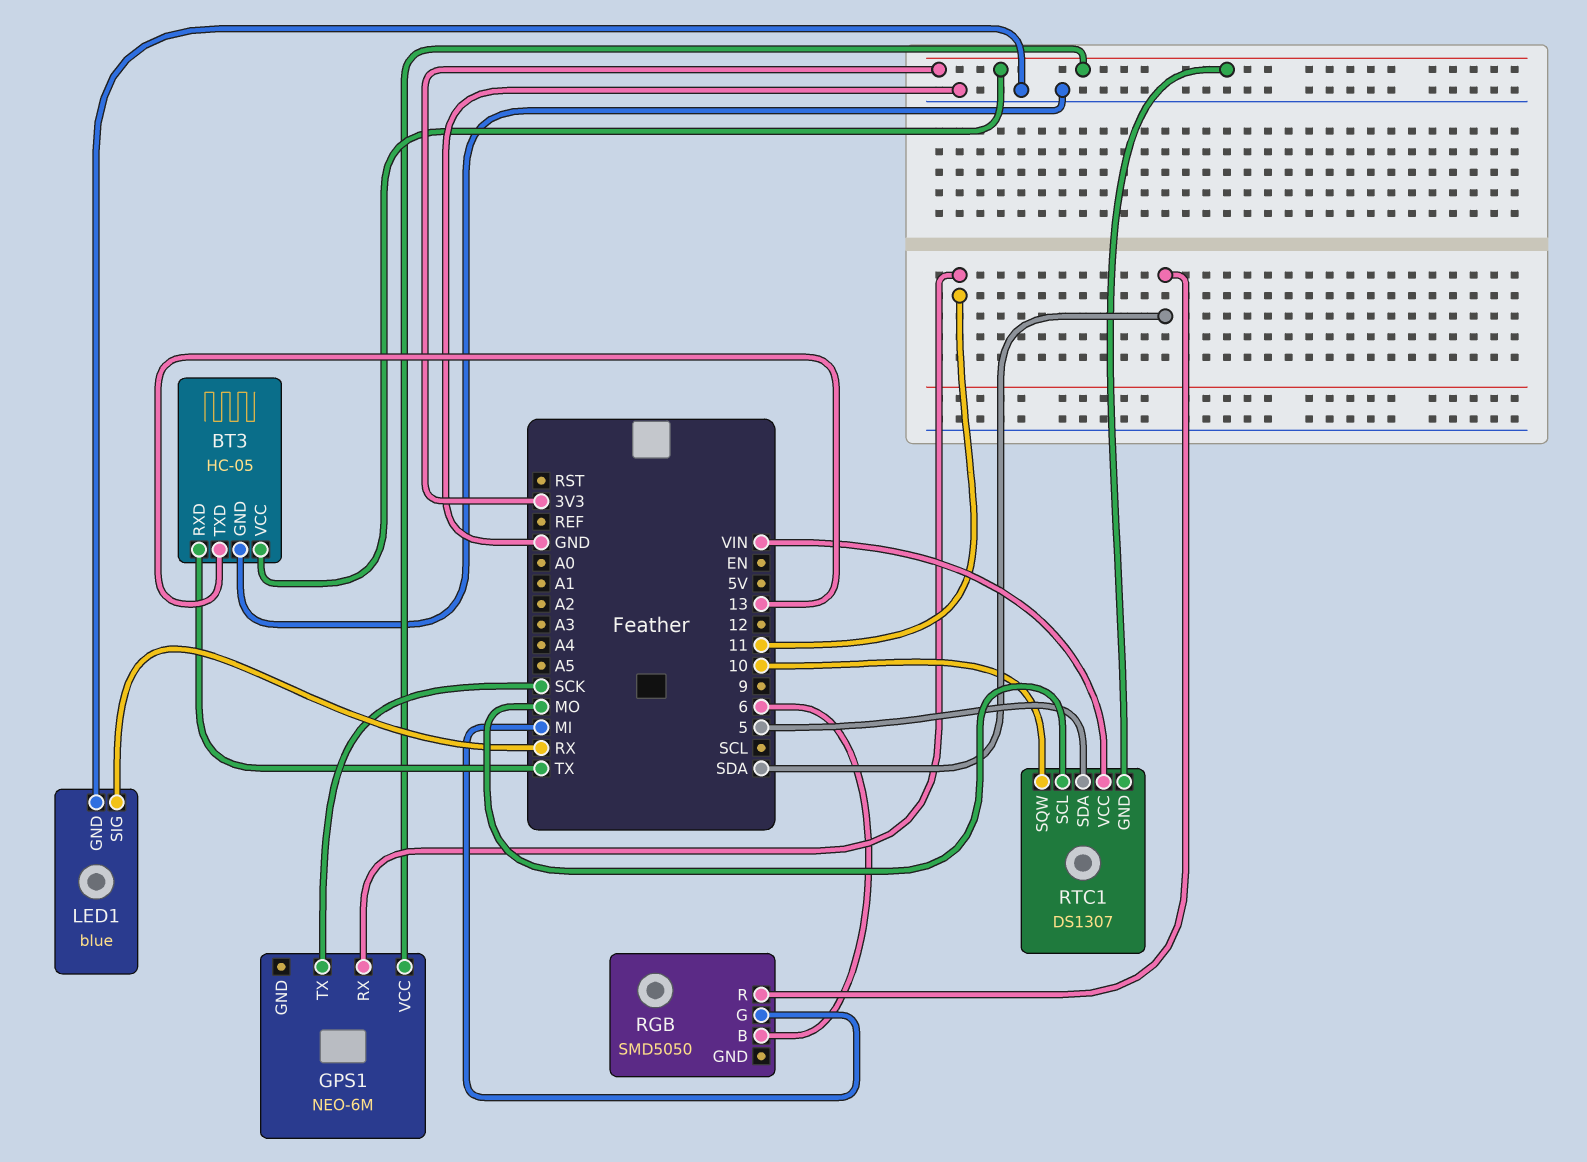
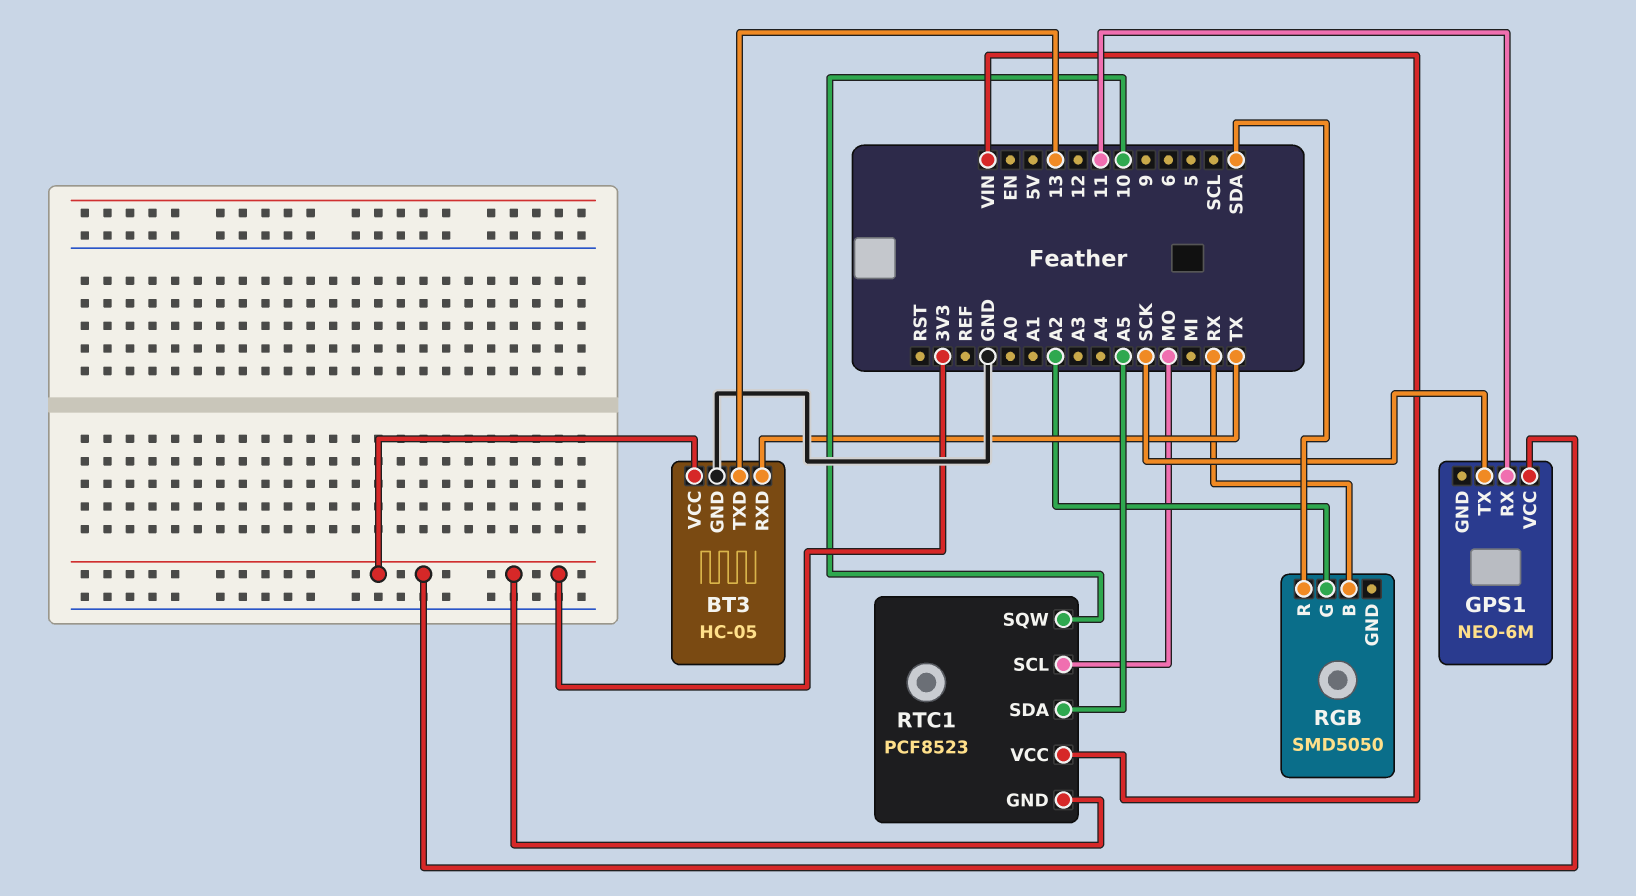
LED1: blue -> none
LED1 pin GND: GND -> none
LED1 pin SIG: RX -> none
RGB pin B: 6 -> RX
RGB pin G: MI -> A2
RTC1: DS1307 -> PCF8523
RTC1 pin SDA: 5 -> A5

